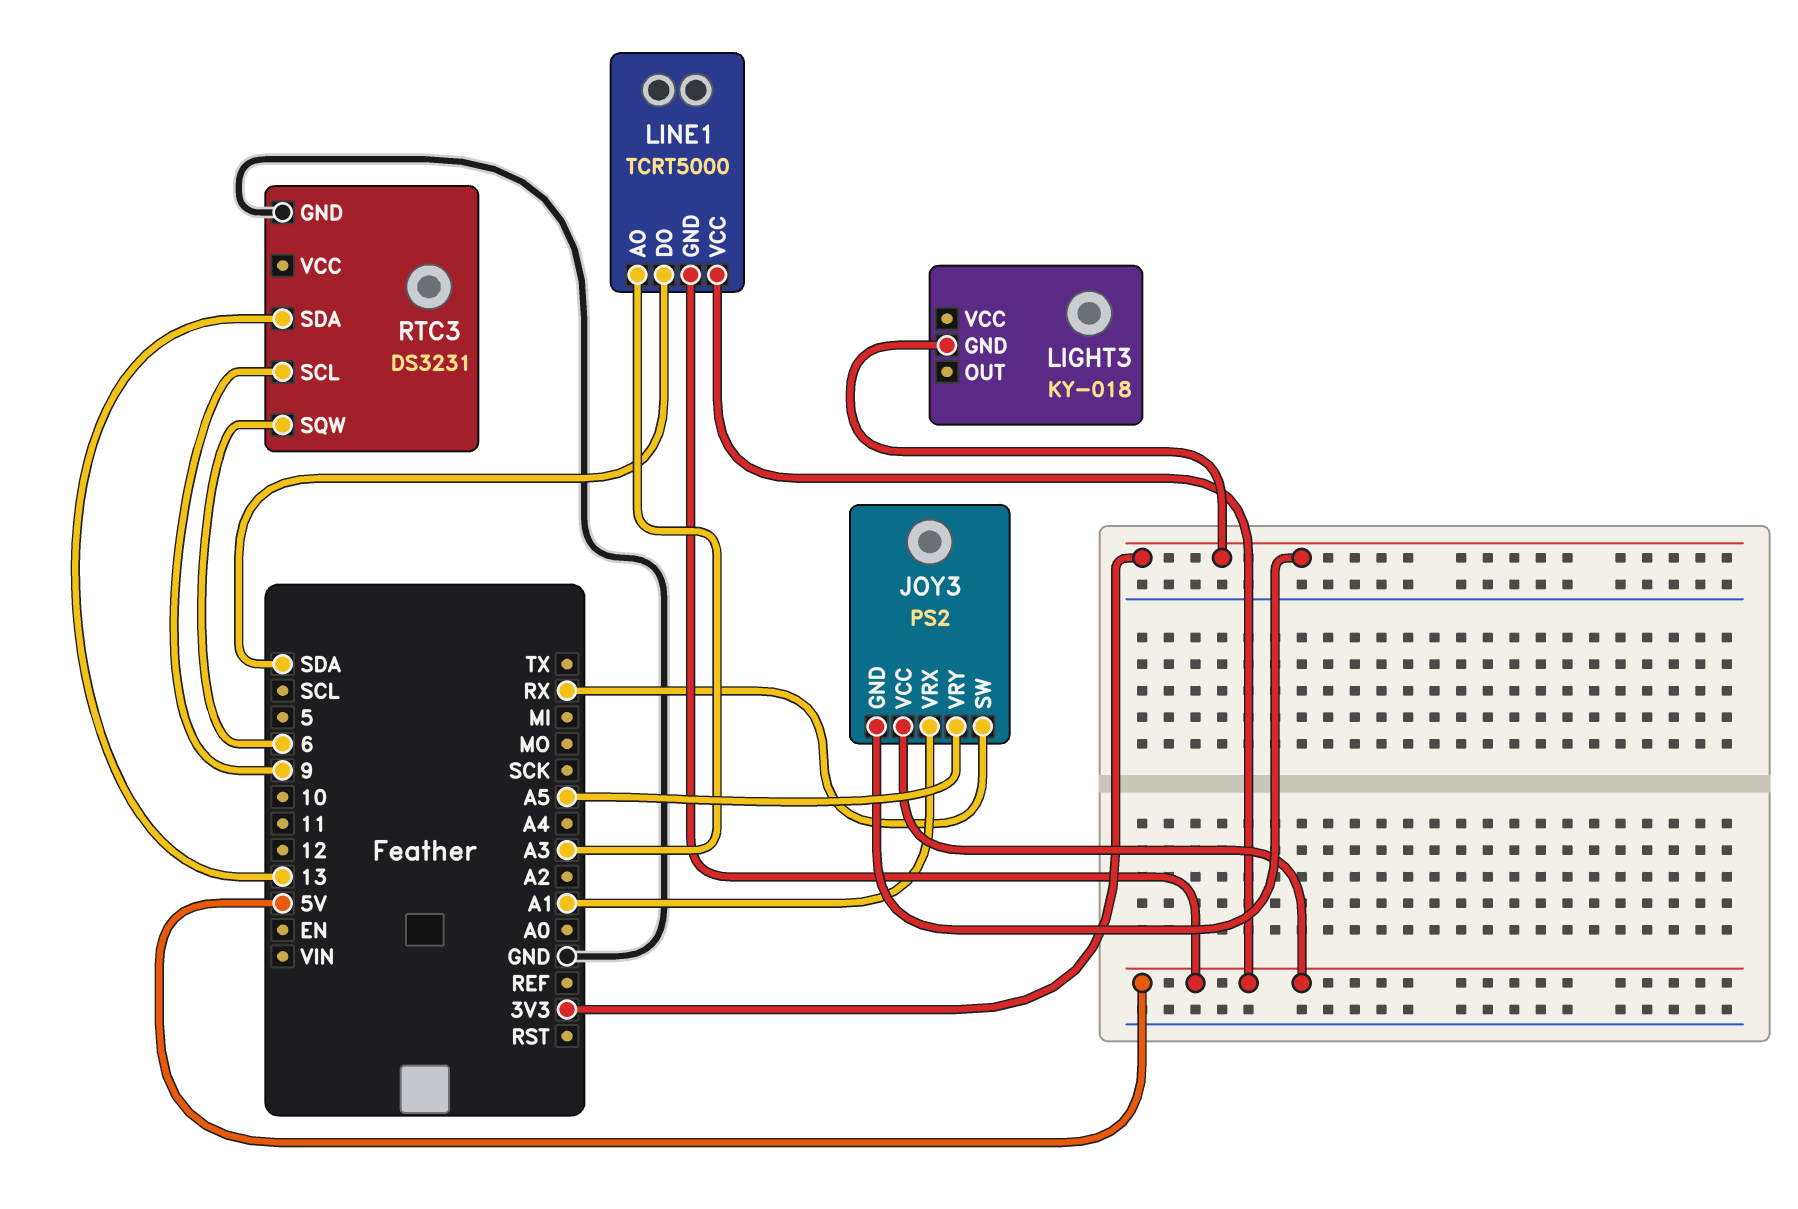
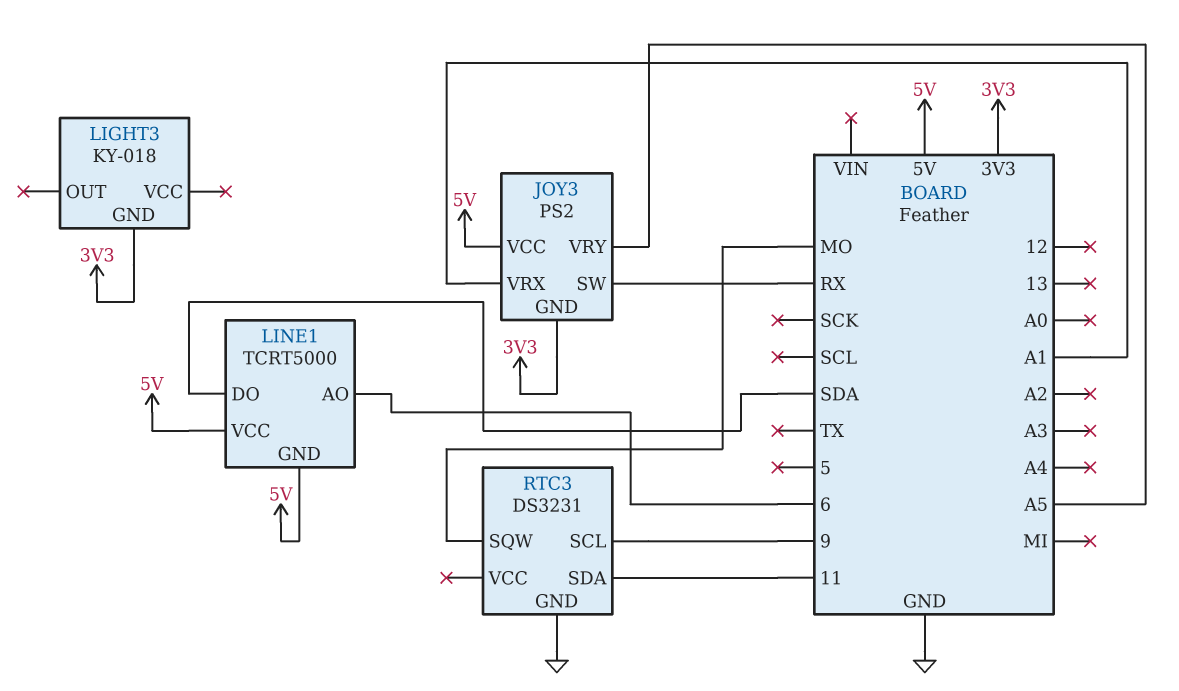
LINE1 pin AO: A3 -> 6
RTC3 pin SDA: 13 -> 11
RTC3 pin SQW: 6 -> MO

